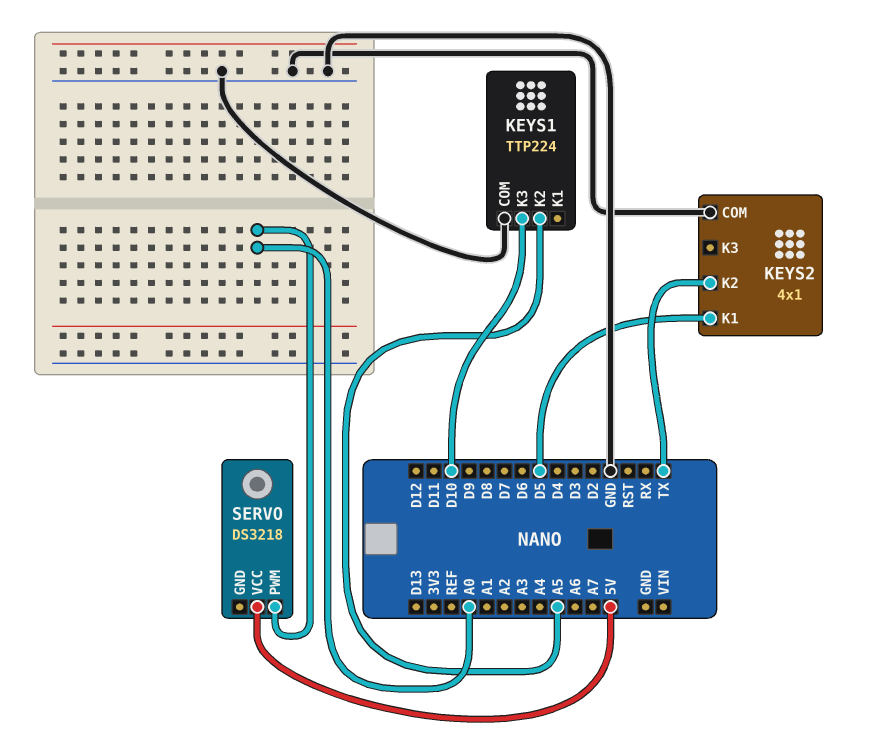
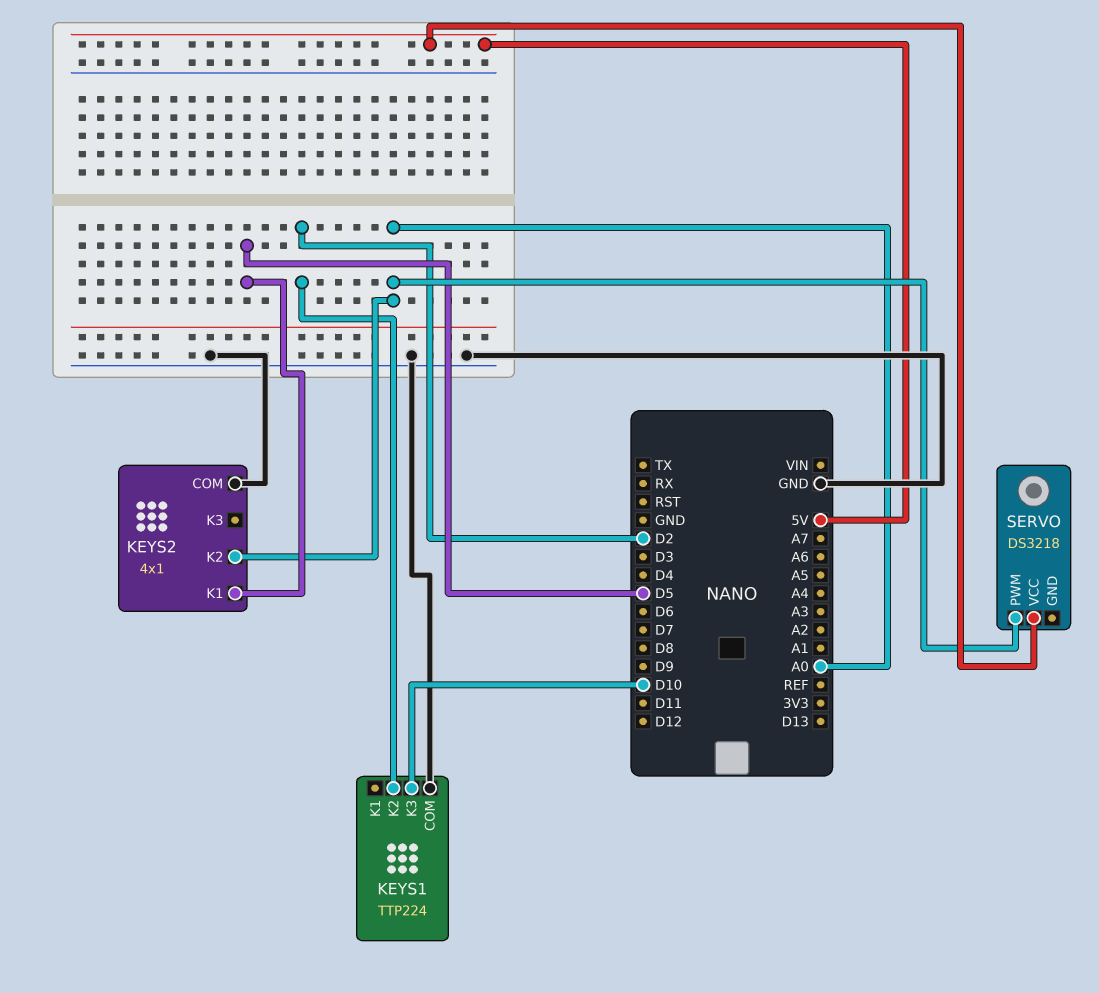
KEYS1 pin K2: A5 -> D2
KEYS2 pin K2: TX -> A0

